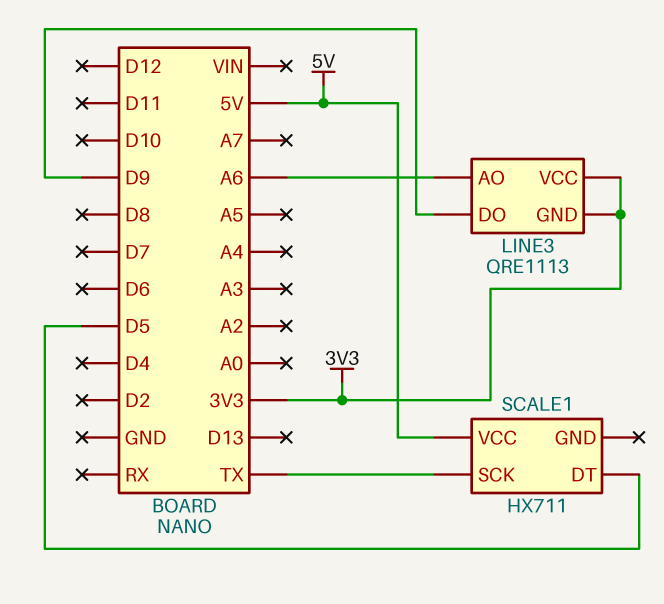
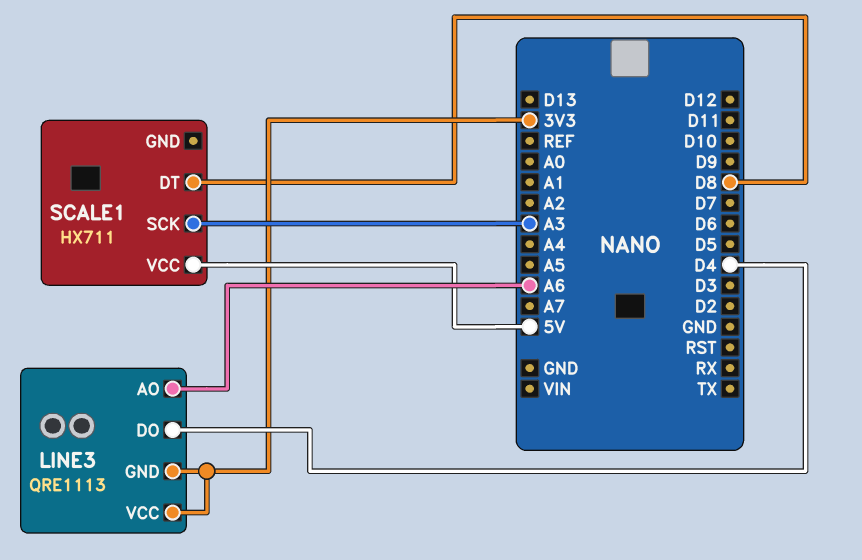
LINE3 pin DO: D9 -> D4
SCALE1 pin DT: D5 -> D8
SCALE1 pin SCK: TX -> A3

